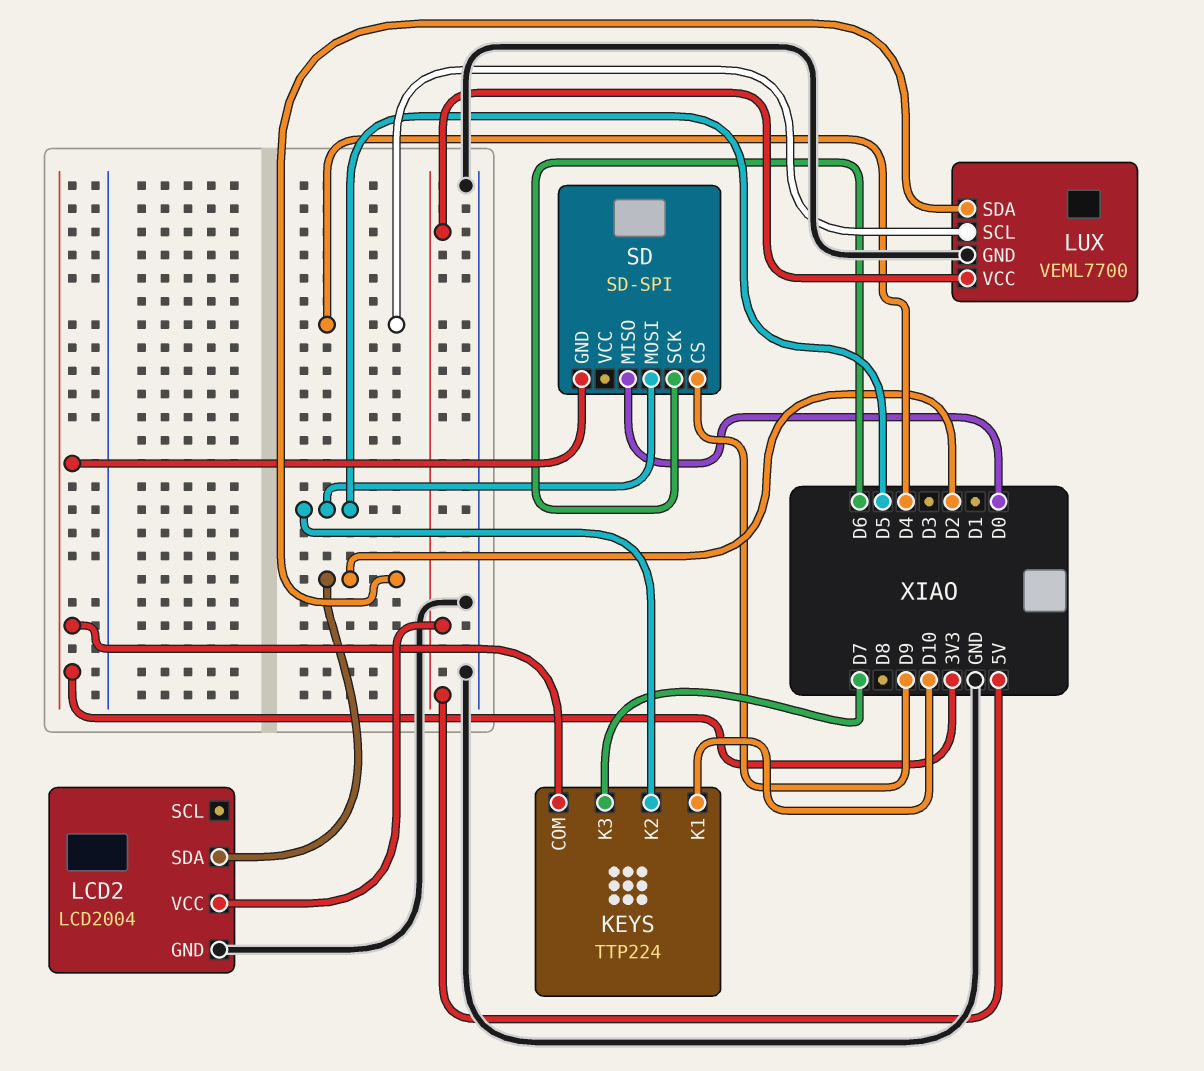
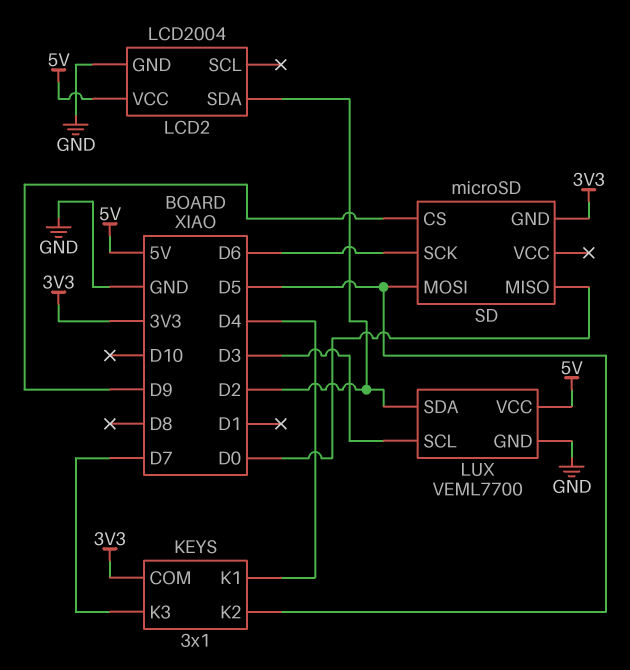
KEYS: TTP224 -> 3x1
KEYS pin K1: D10 -> D4
LUX pin SCL: D4 -> D3
SD: SD-SPI -> microSD

